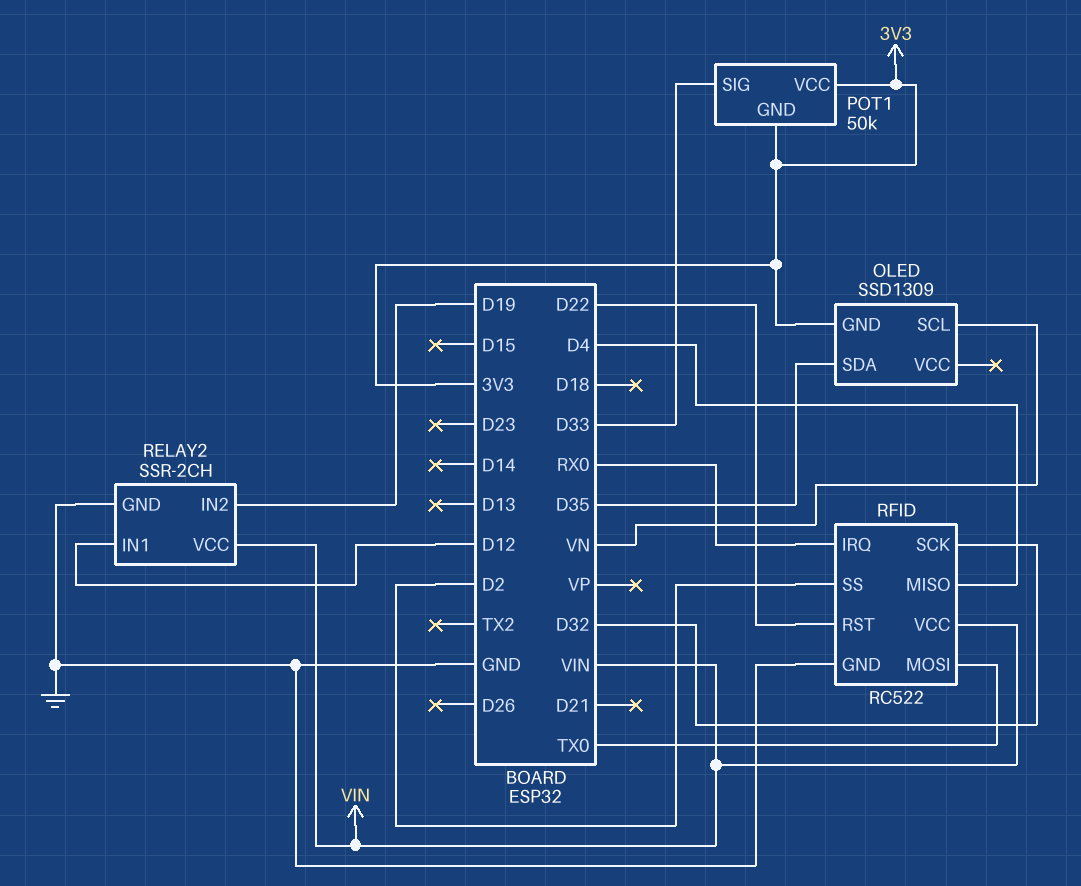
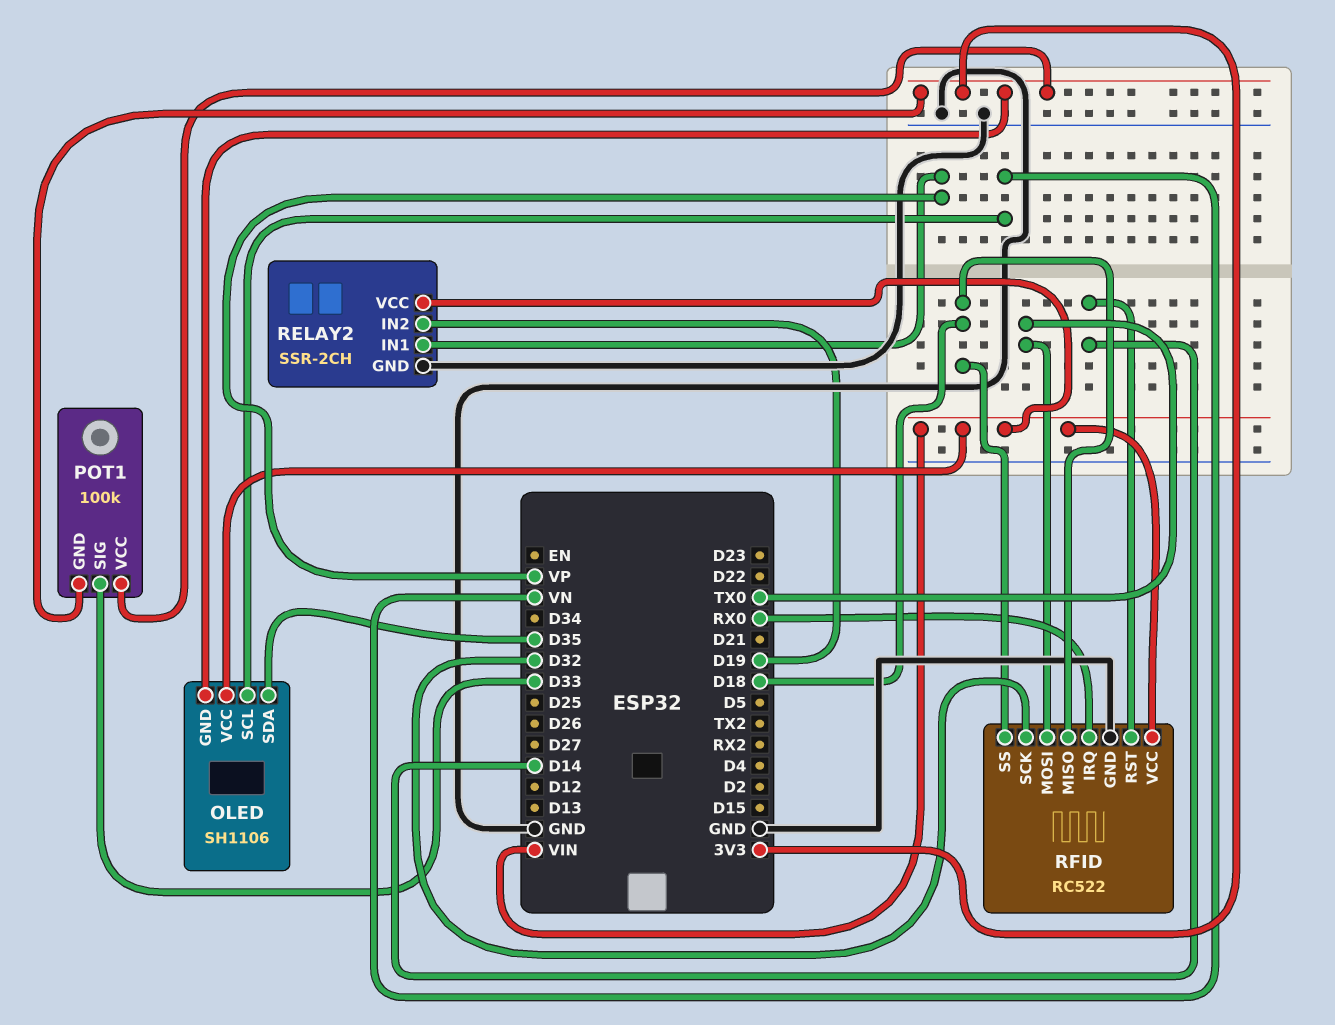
OLED: SSD1309 -> SH1106
OLED pin VCC: none -> VIN
POT1: 50k -> 100k
RELAY2 pin IN1: D12 -> VP
RFID pin MISO: D4 -> D18
RFID pin RST: D22 -> D14
RFID pin SS: D2 -> D18

